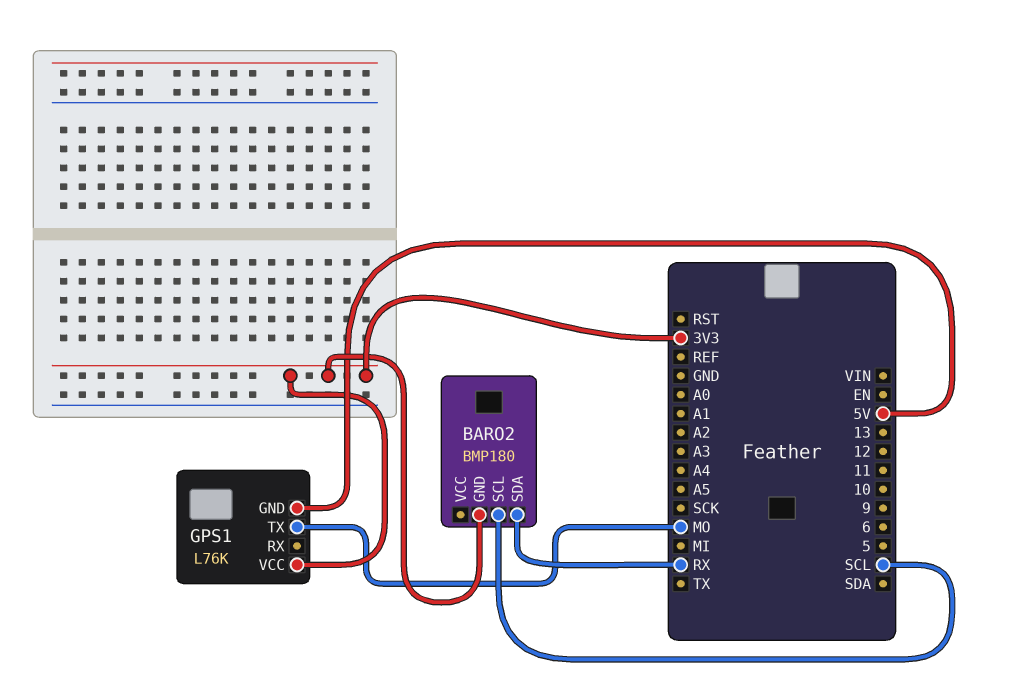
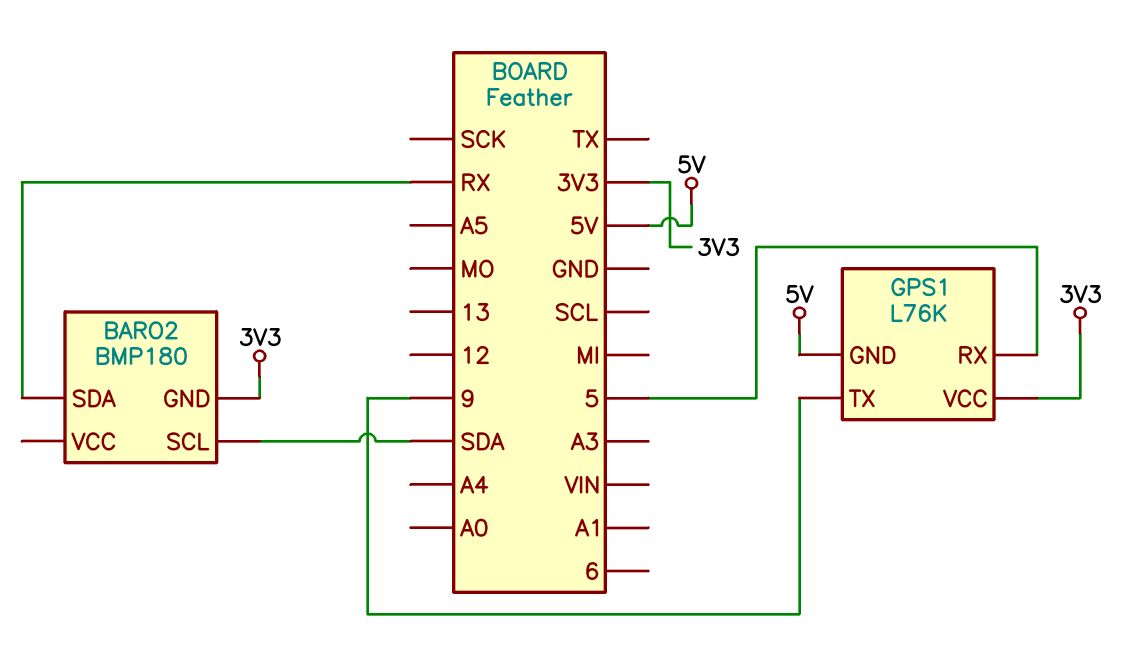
BARO2 pin SCL: SCL -> SDA
GPS1 pin RX: none -> 5
GPS1 pin TX: MO -> 9

